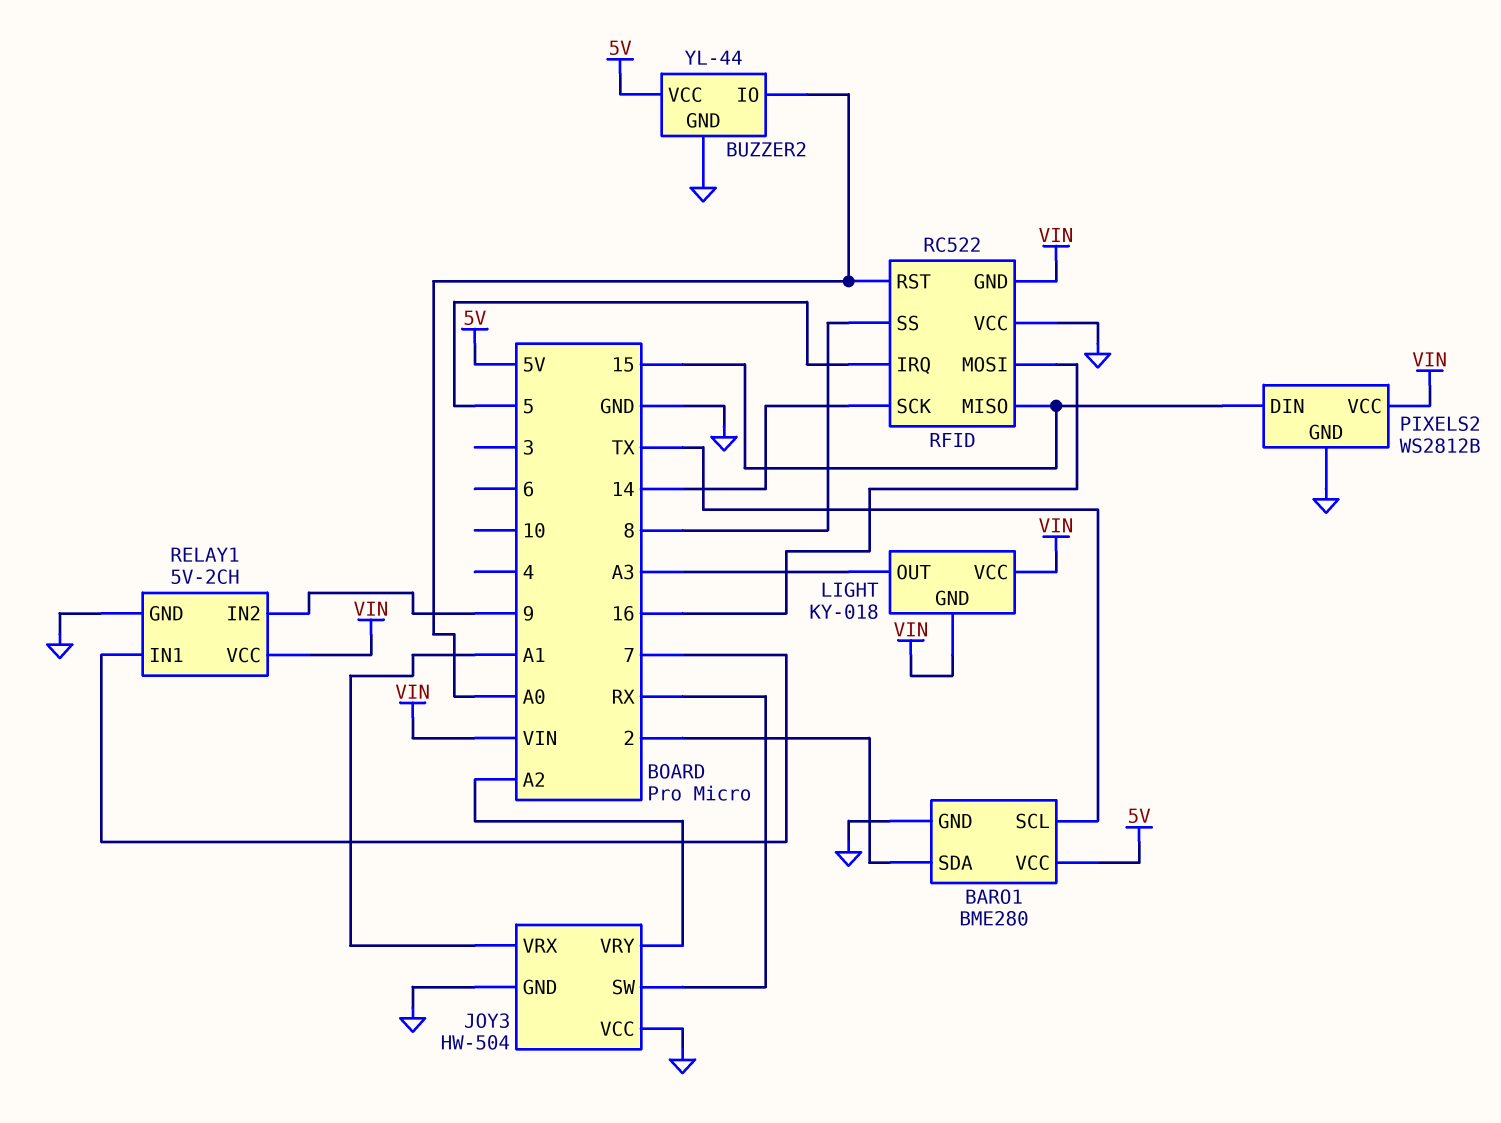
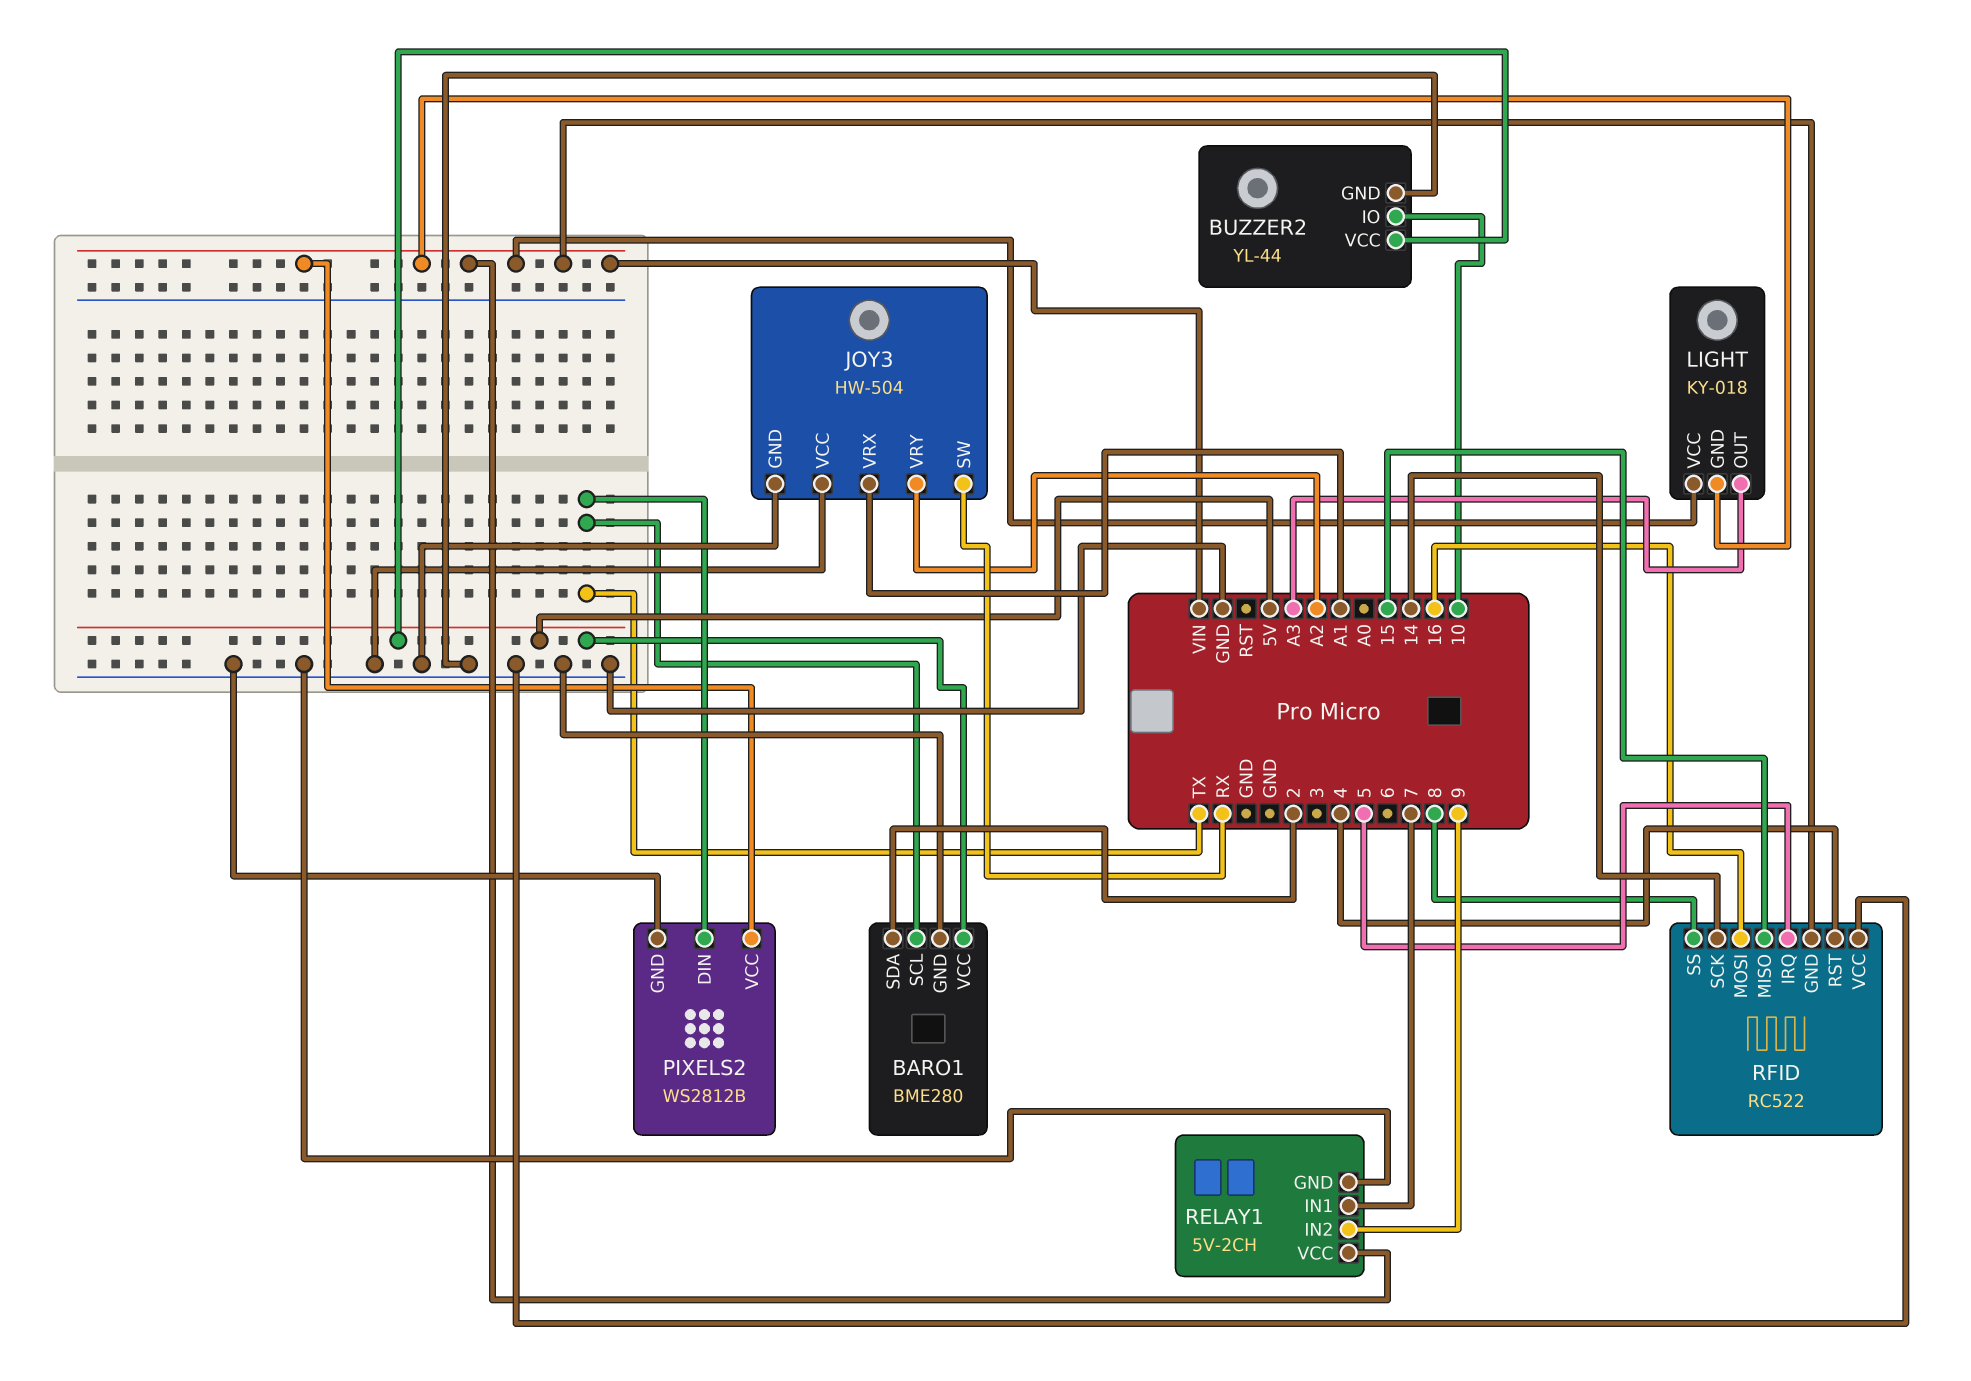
BUZZER2 pin IO: A0 -> 10
PIXELS2 pin DIN: 15 -> TX
RFID pin RST: A0 -> 4

